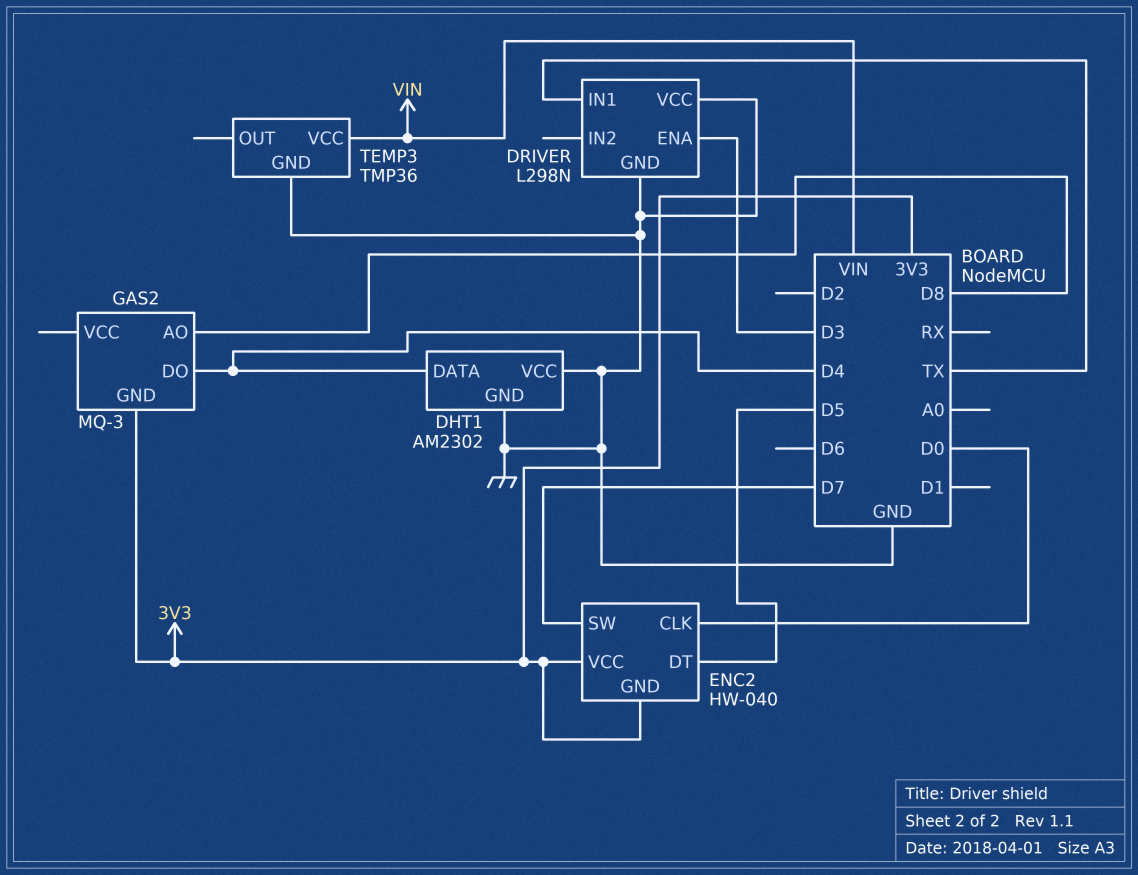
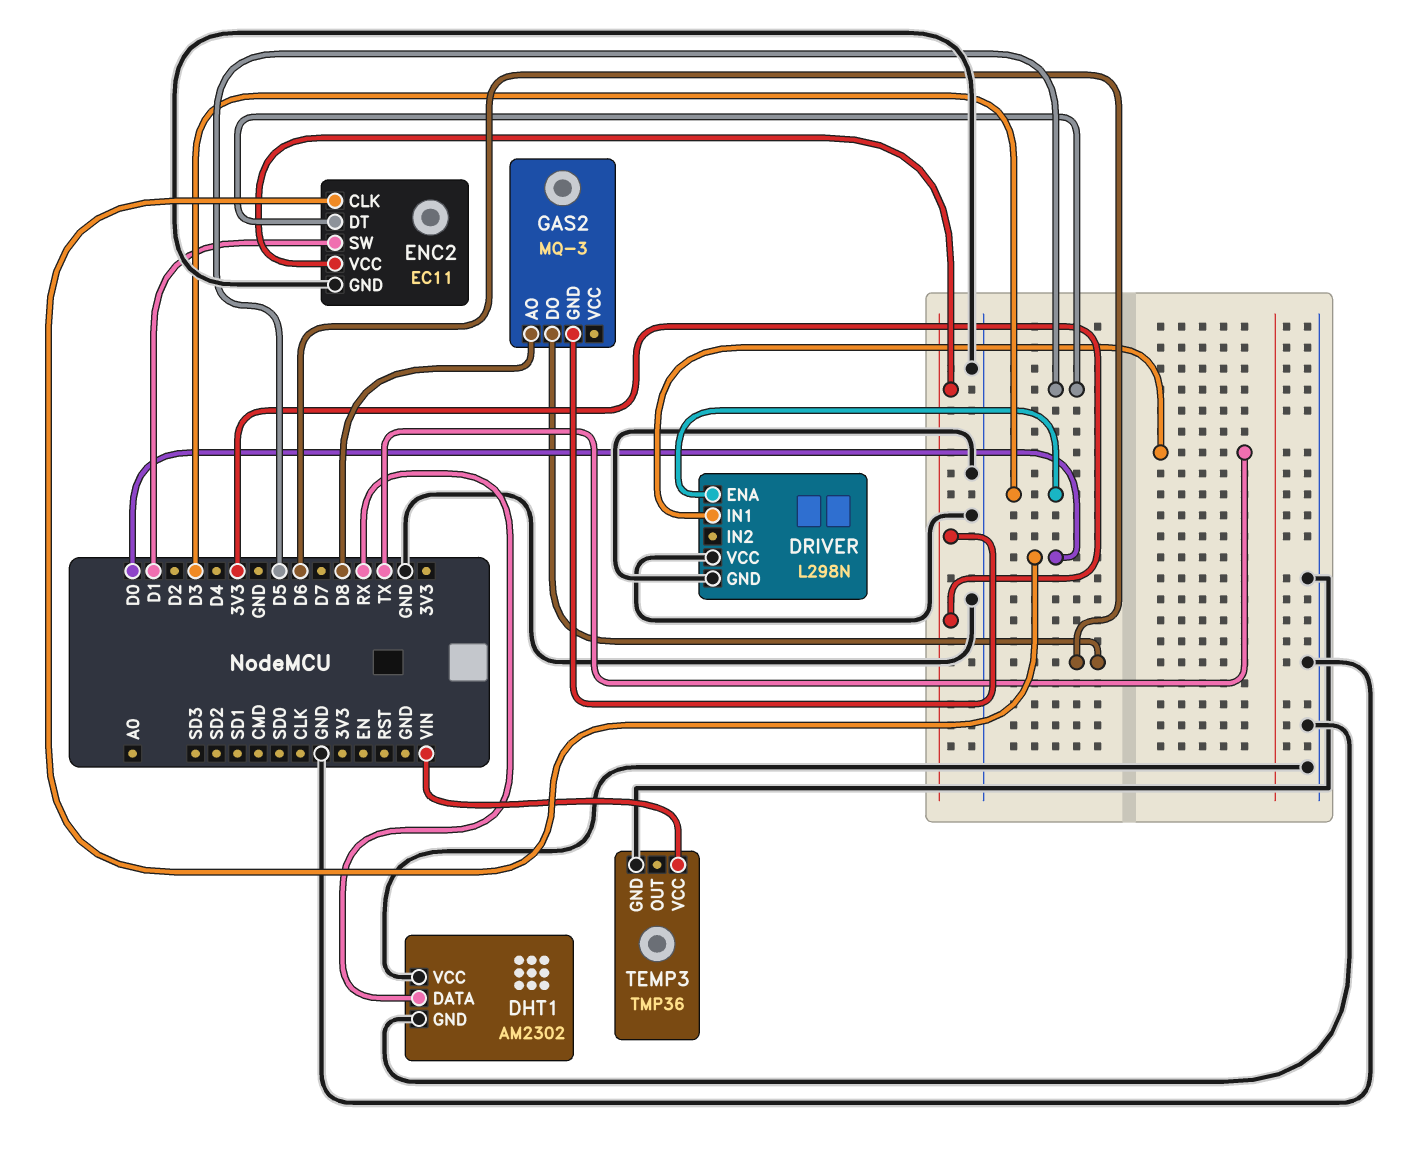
DHT1 pin DATA: D4 -> RX
ENC2: HW-040 -> EC11
ENC2 pin GND: 3V3 -> GND
ENC2 pin SW: D7 -> D1
GAS2 pin DO: D4 -> D6

